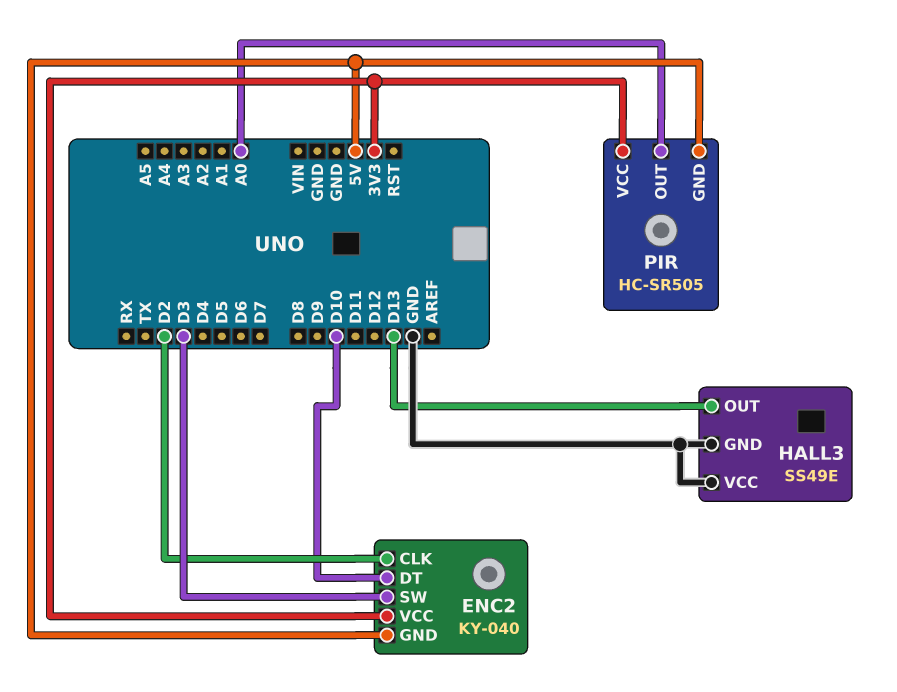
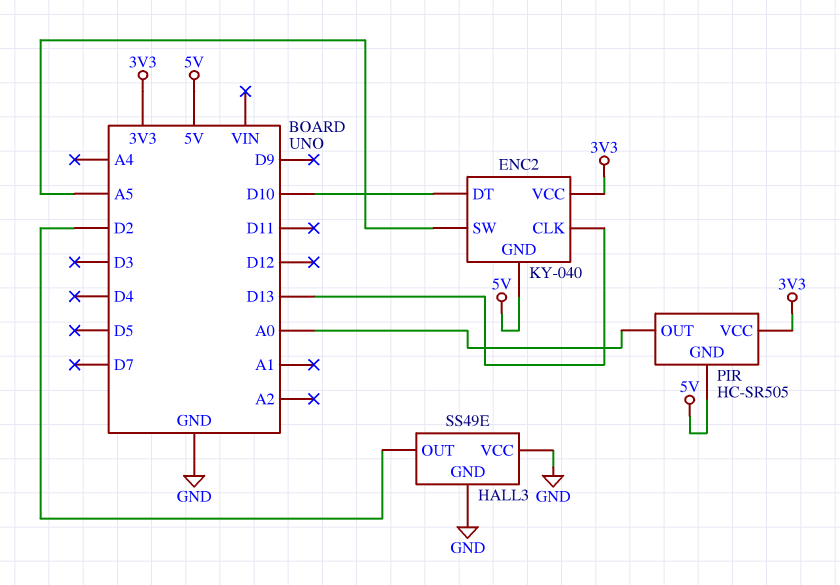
ENC2 pin CLK: D2 -> D13
ENC2 pin SW: D3 -> A5
HALL3 pin OUT: D13 -> D2

